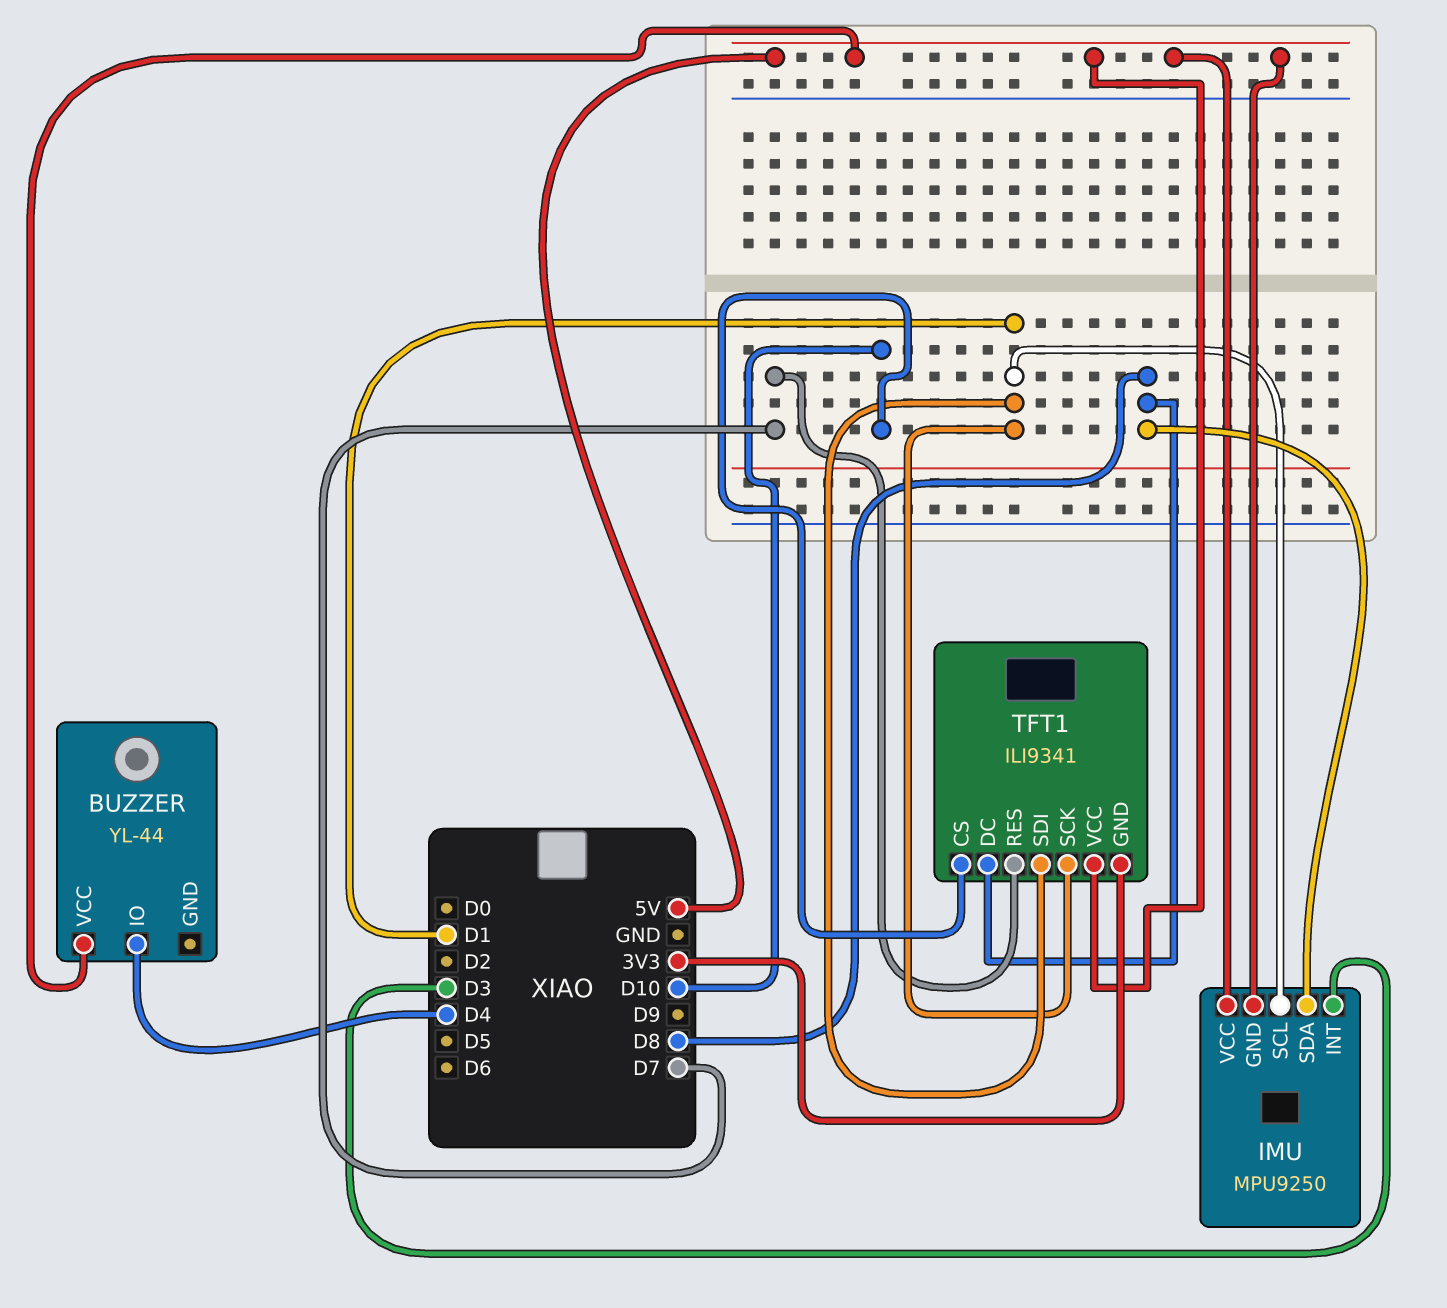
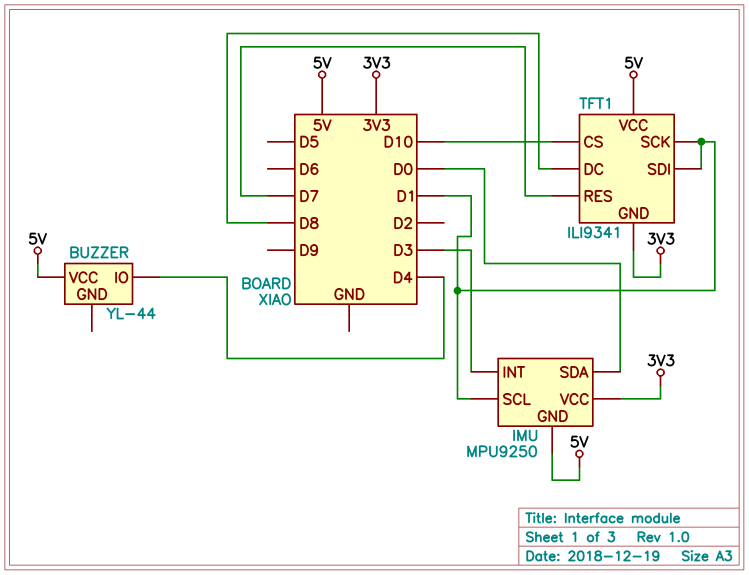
IMU pin SDA: D8 -> D0
IMU pin VCC: 5V -> 3V3

